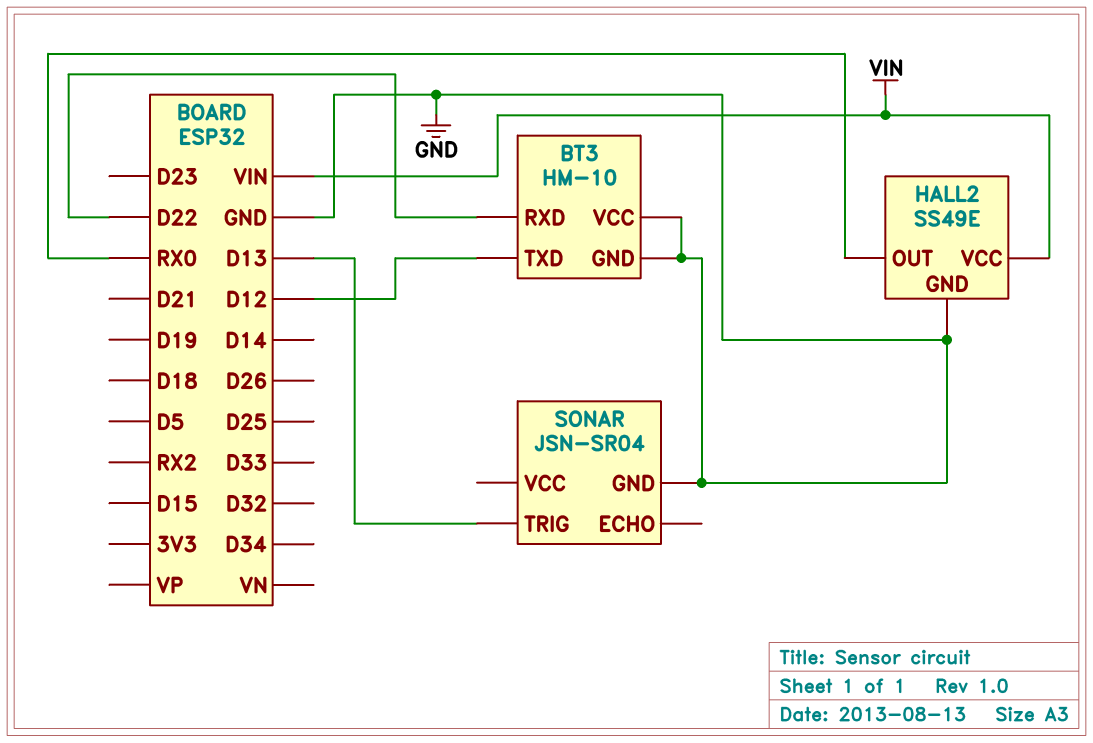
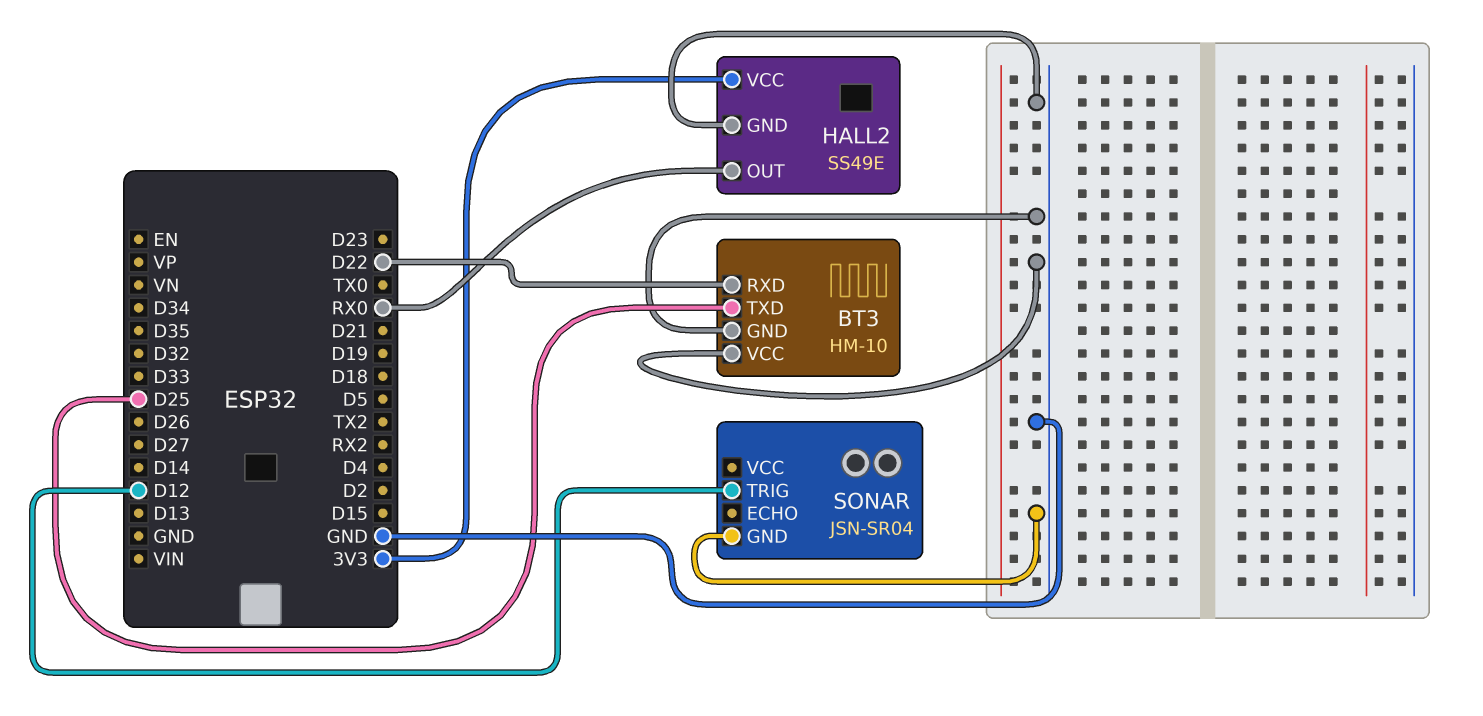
BT3 pin TXD: D12 -> D25
HALL2 pin VCC: VIN -> 3V3
SONAR pin TRIG: D13 -> D12

